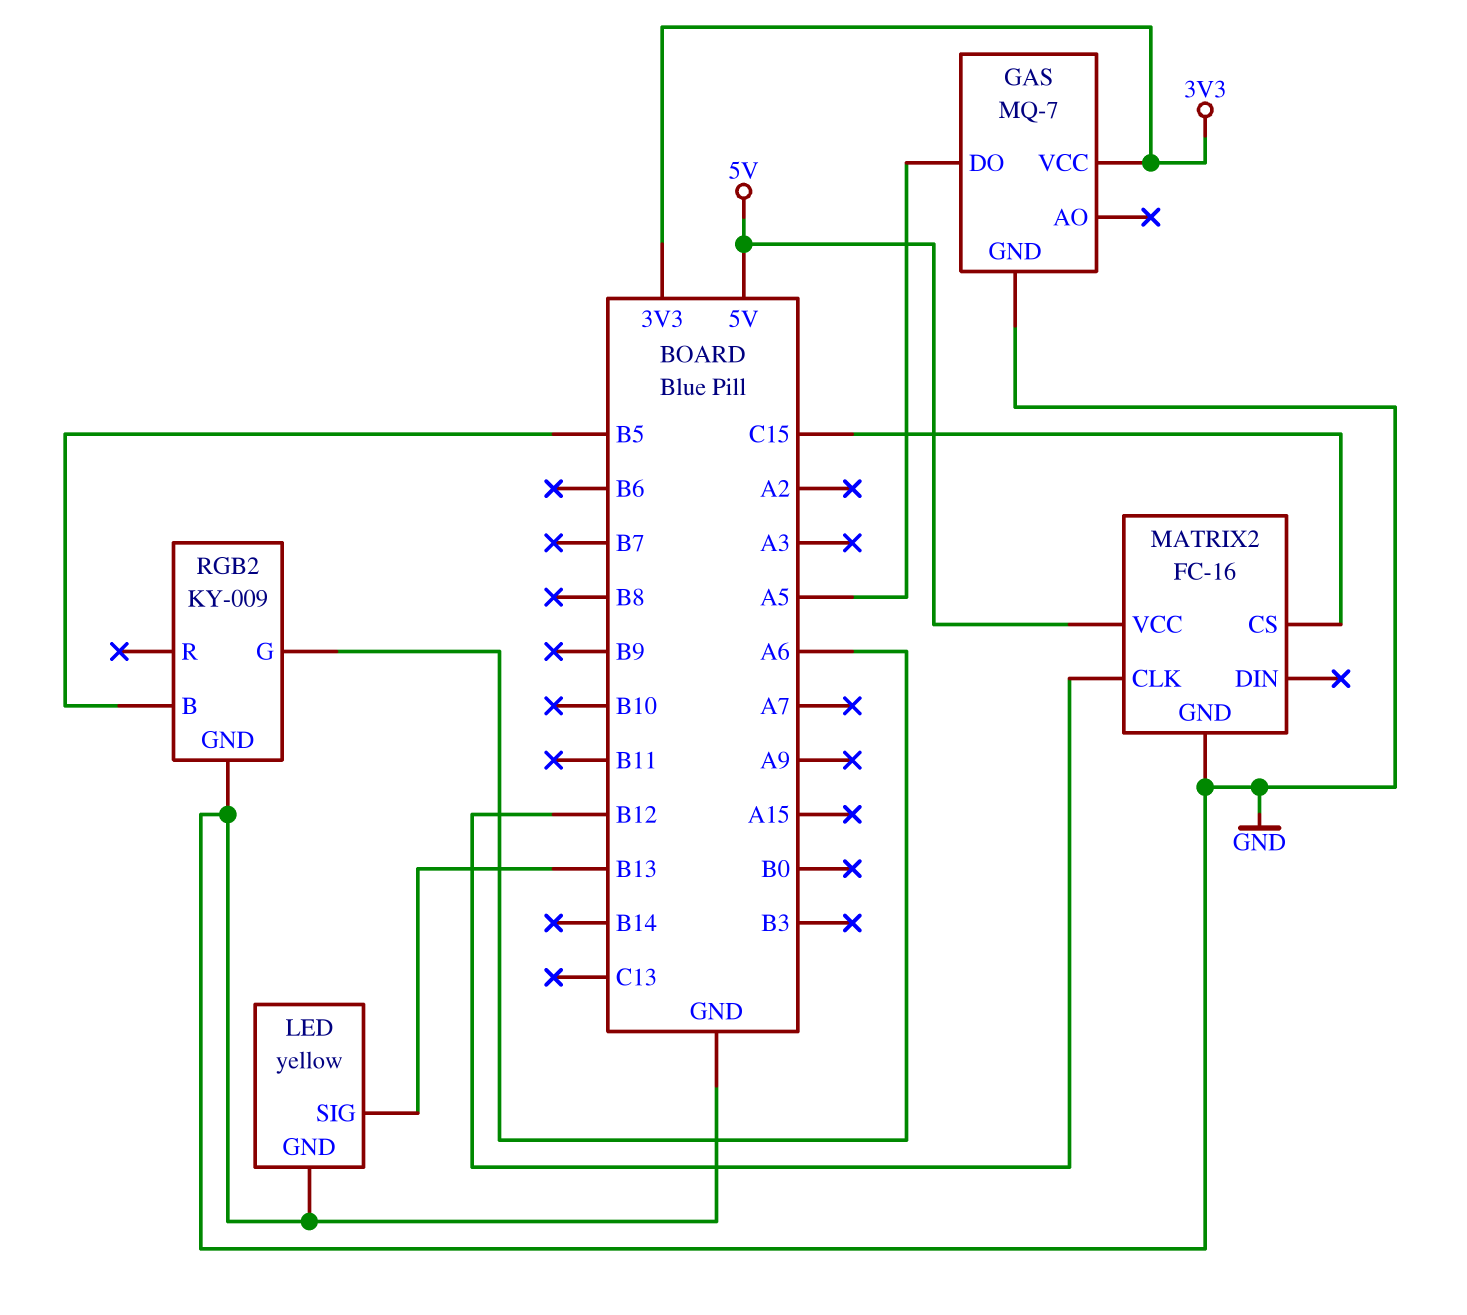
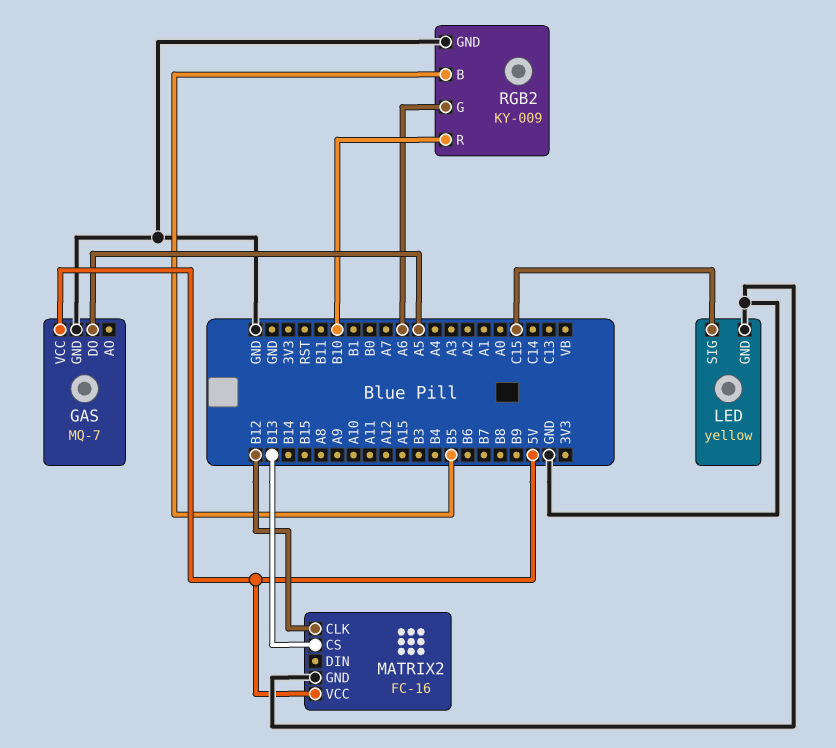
GAS pin VCC: 3V3 -> 5V
LED pin SIG: B13 -> C15
MATRIX2 pin CS: C15 -> B13
RGB2 pin R: none -> B10

